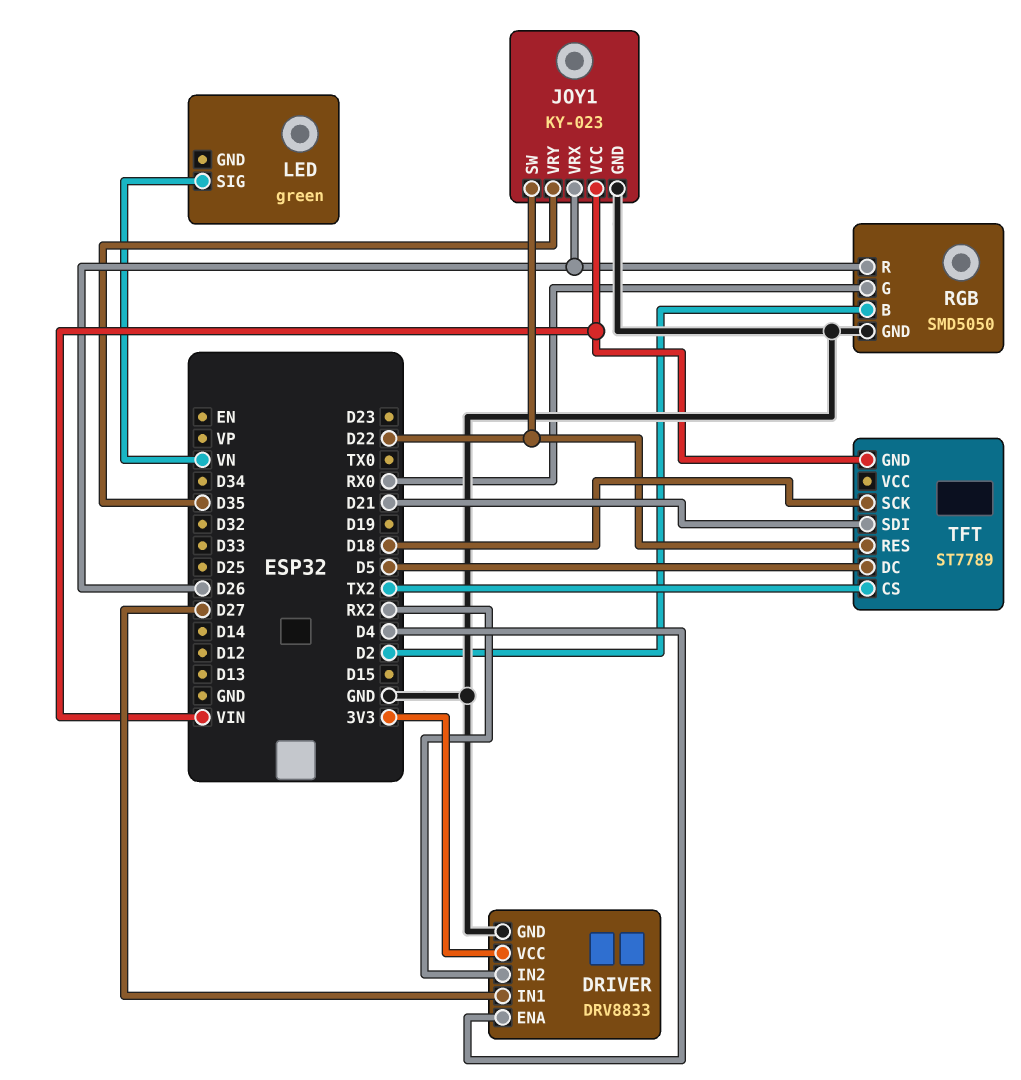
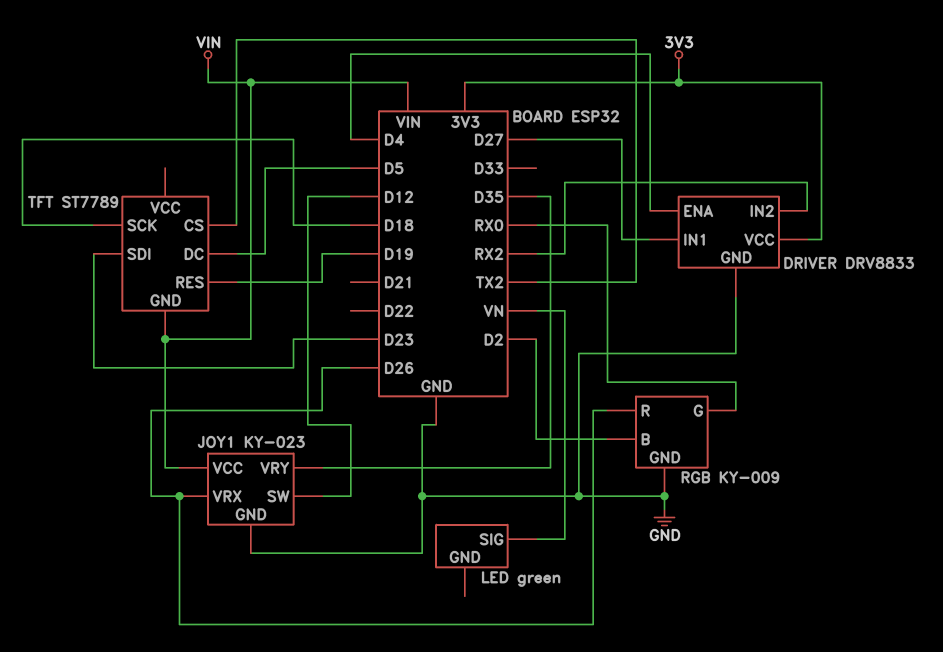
JOY1 pin SW: D22 -> D12
RGB: SMD5050 -> KY-009
TFT pin RES: D22 -> D19
TFT pin SDI: D21 -> D23

